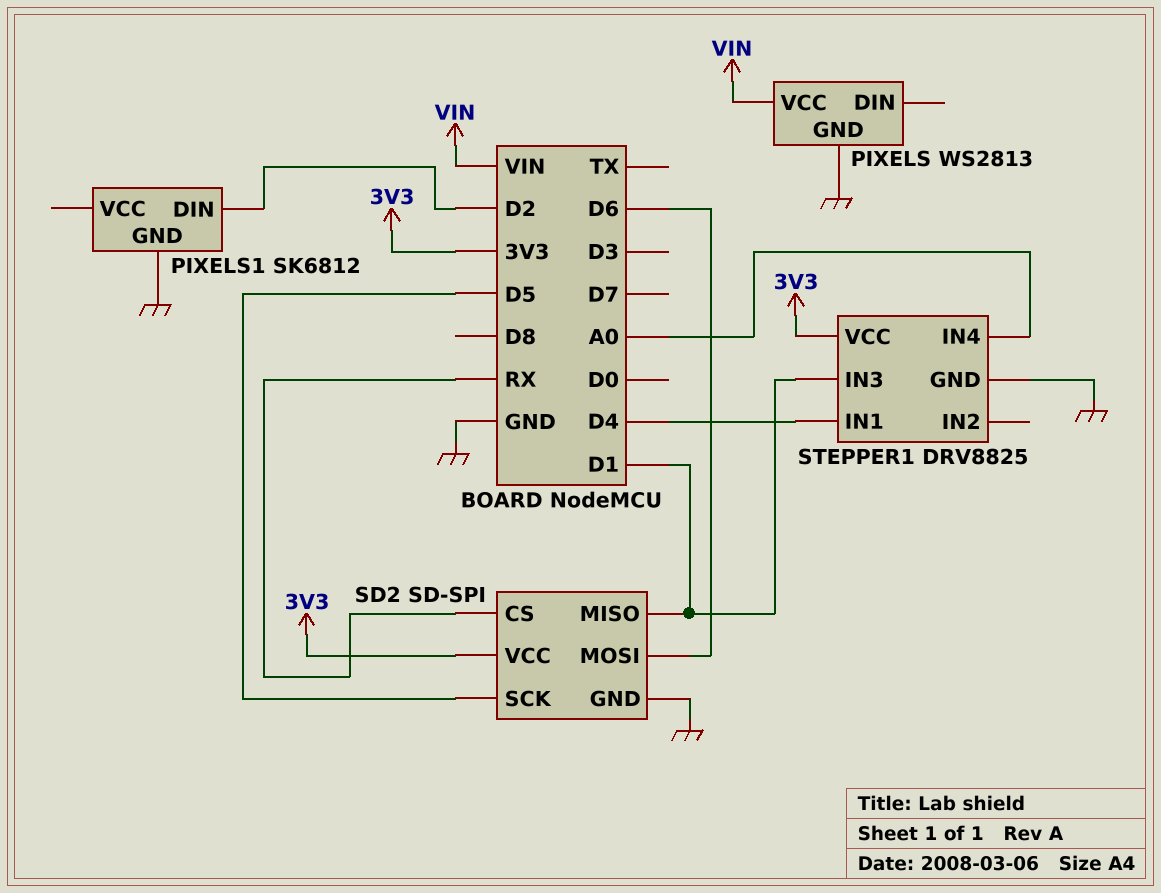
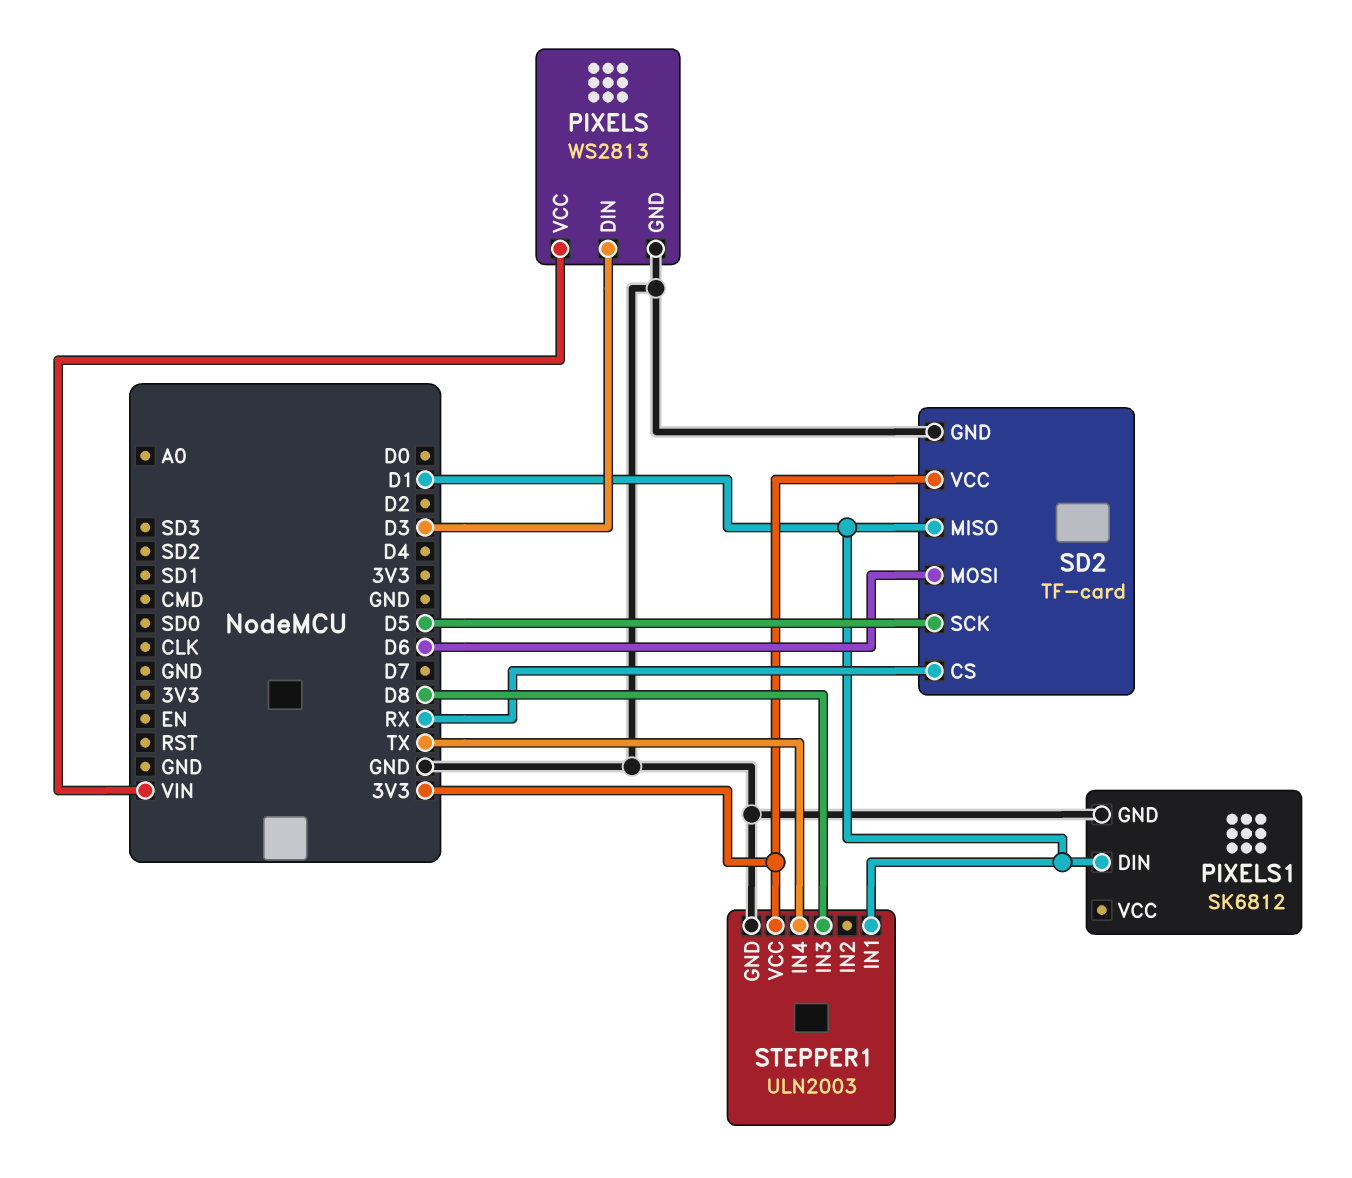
PIXELS pin DIN: none -> D3
PIXELS1 pin DIN: D2 -> D1
SD2: SD-SPI -> TF-card
STEPPER1: DRV8825 -> ULN2003
STEPPER1 pin IN1: D4 -> D1
STEPPER1 pin IN3: D1 -> D8
STEPPER1 pin IN4: A0 -> TX

